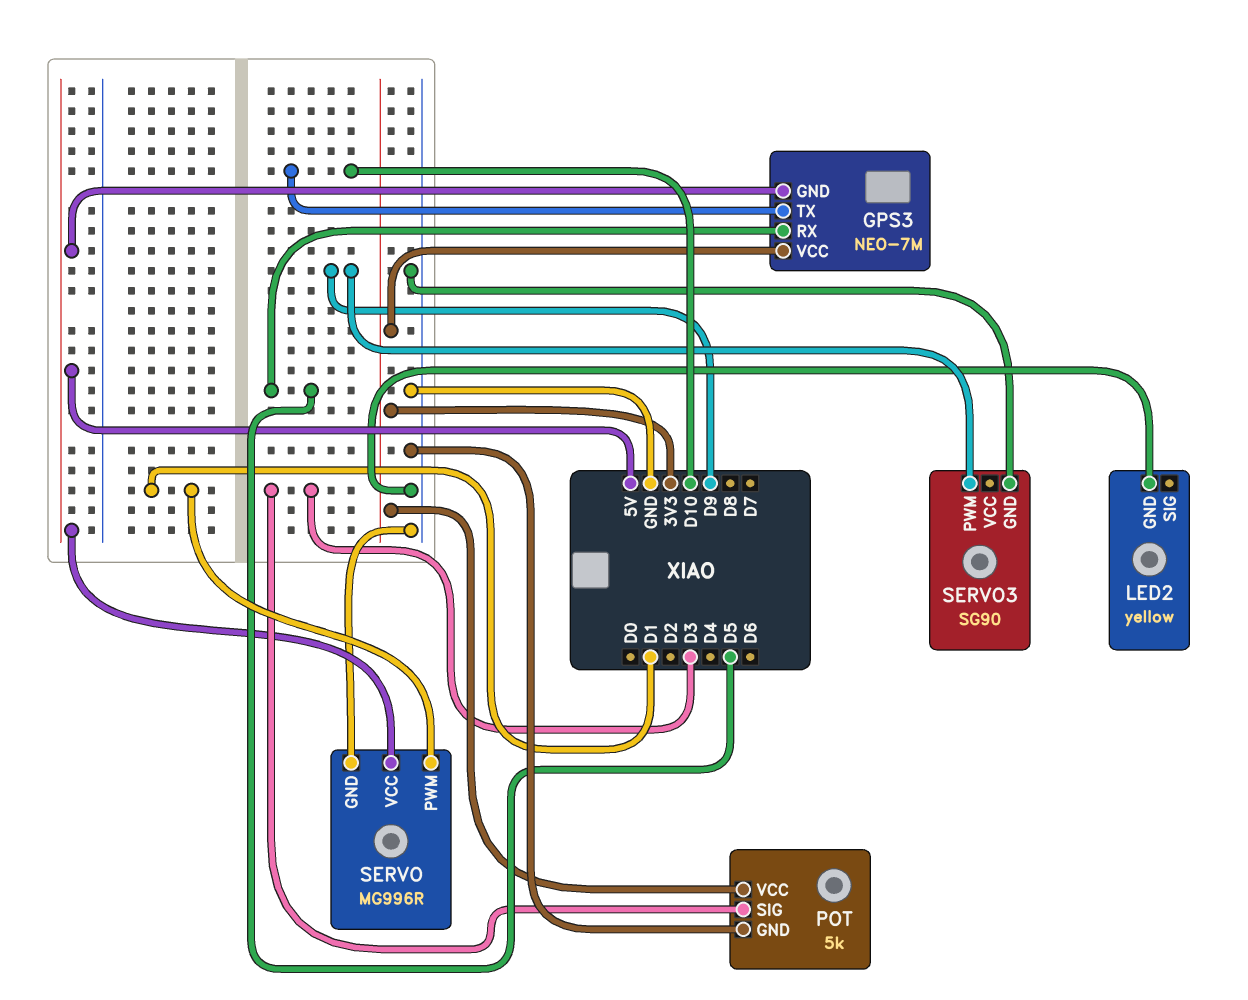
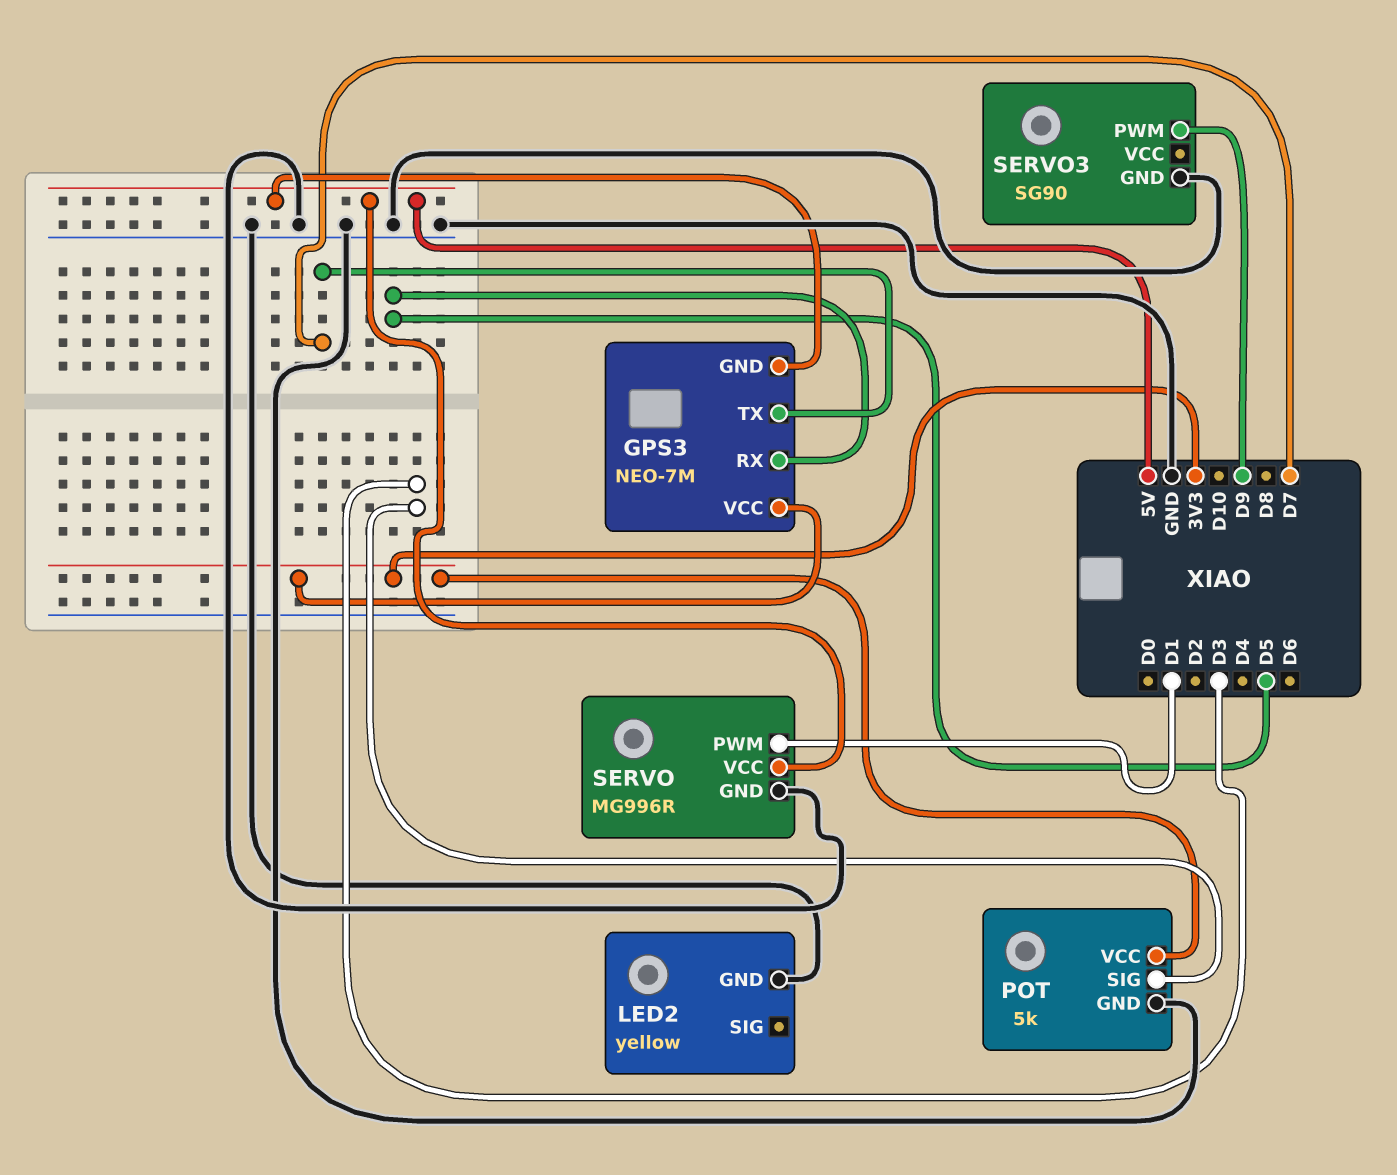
GPS3 pin TX: D10 -> D7

